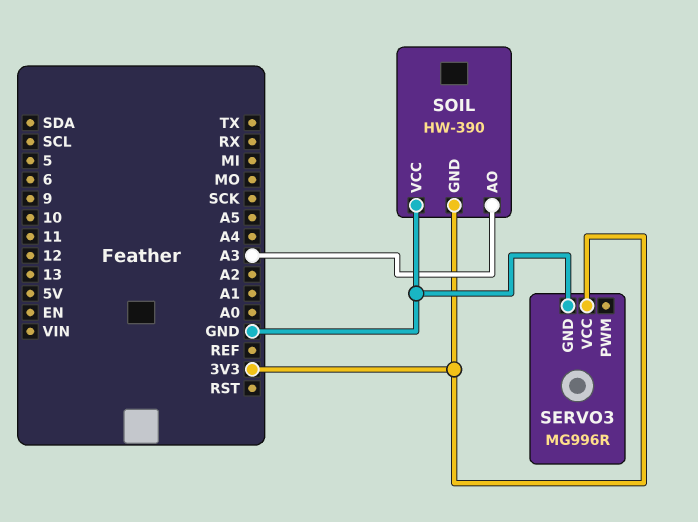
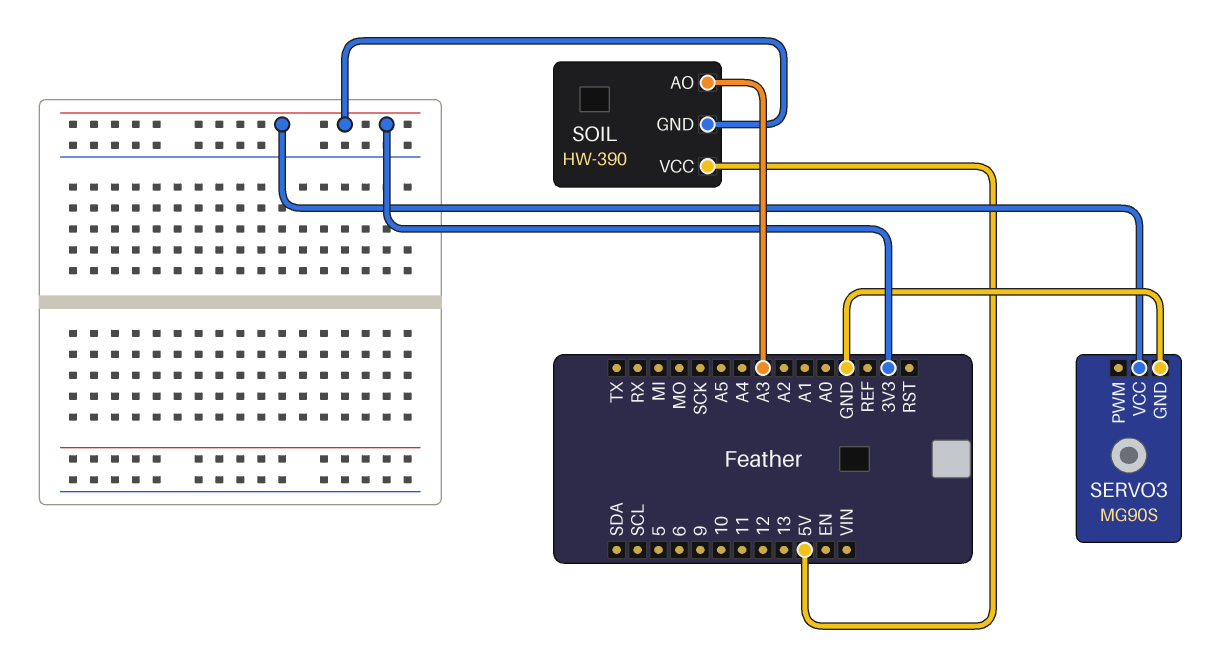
SERVO3: MG996R -> MG90S
SOIL pin VCC: GND -> 5V

